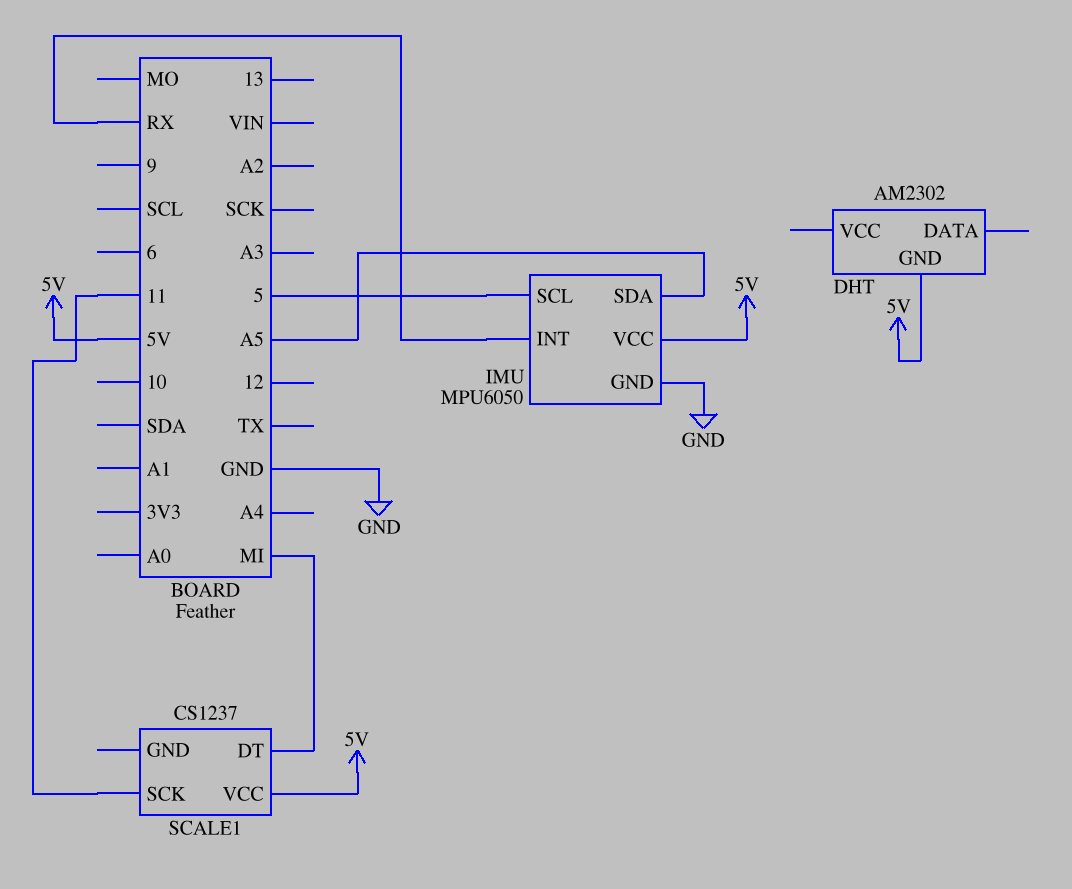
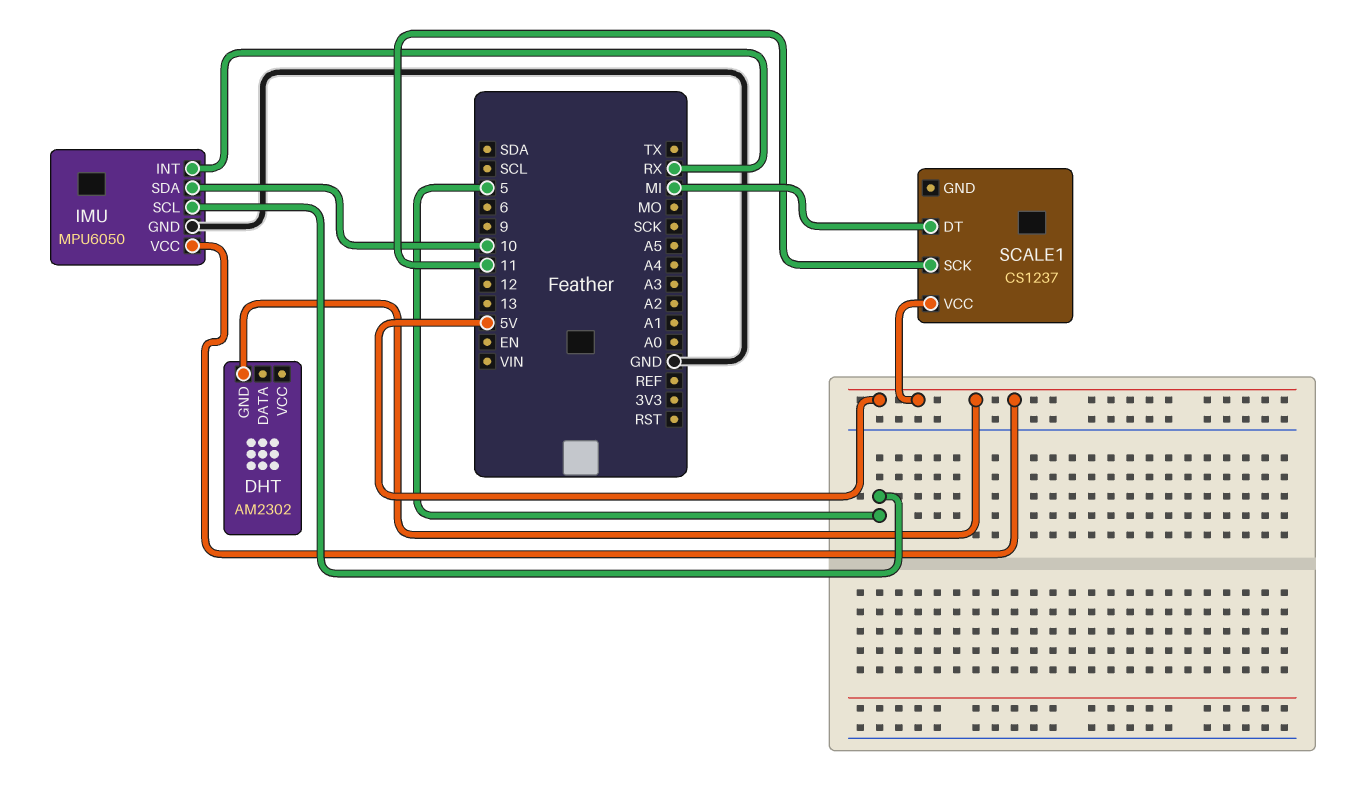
IMU pin SDA: A5 -> 10

